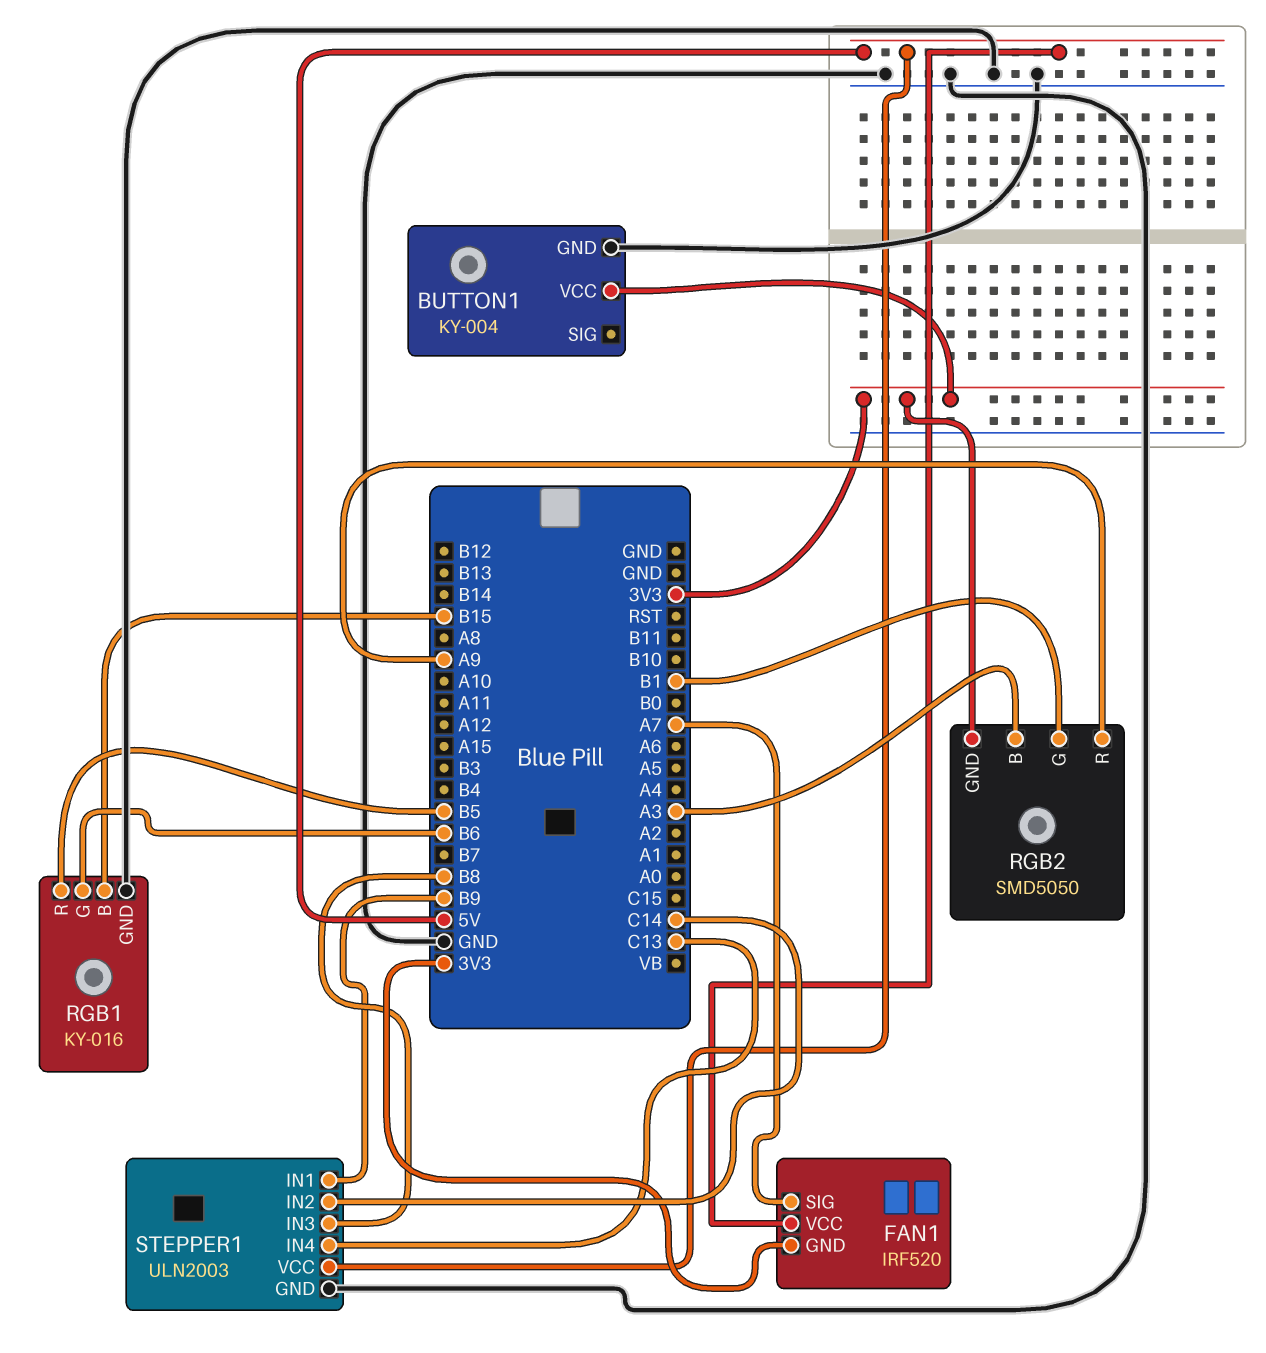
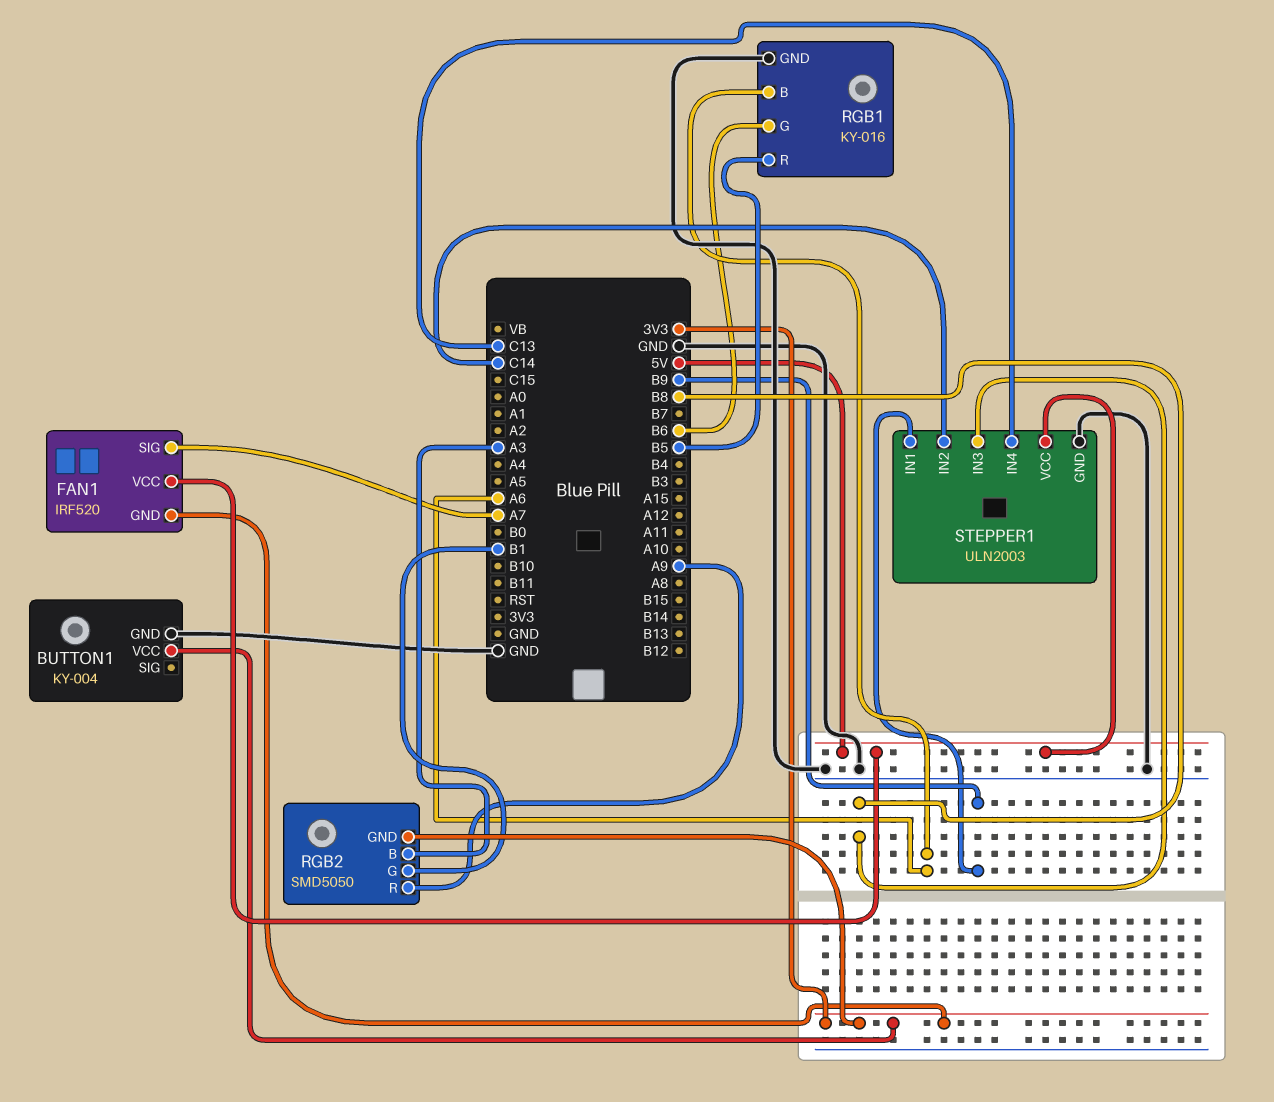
RGB1 pin B: B15 -> A6

